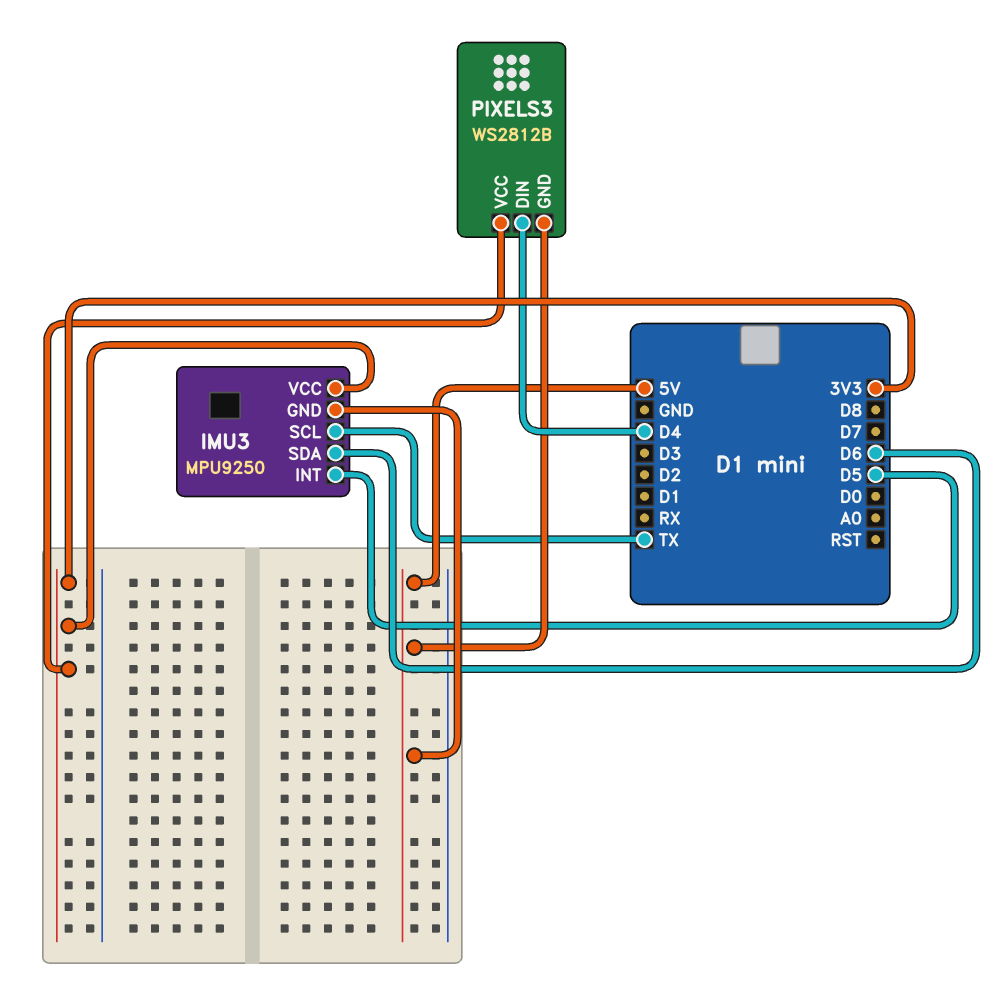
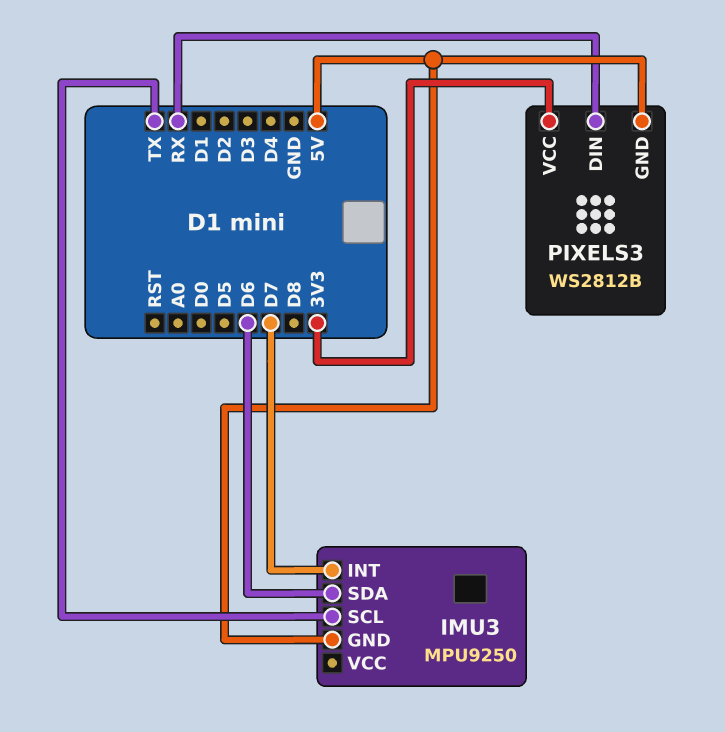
IMU3 pin INT: D5 -> D7
IMU3 pin VCC: 3V3 -> none
PIXELS3 pin DIN: D4 -> RX

